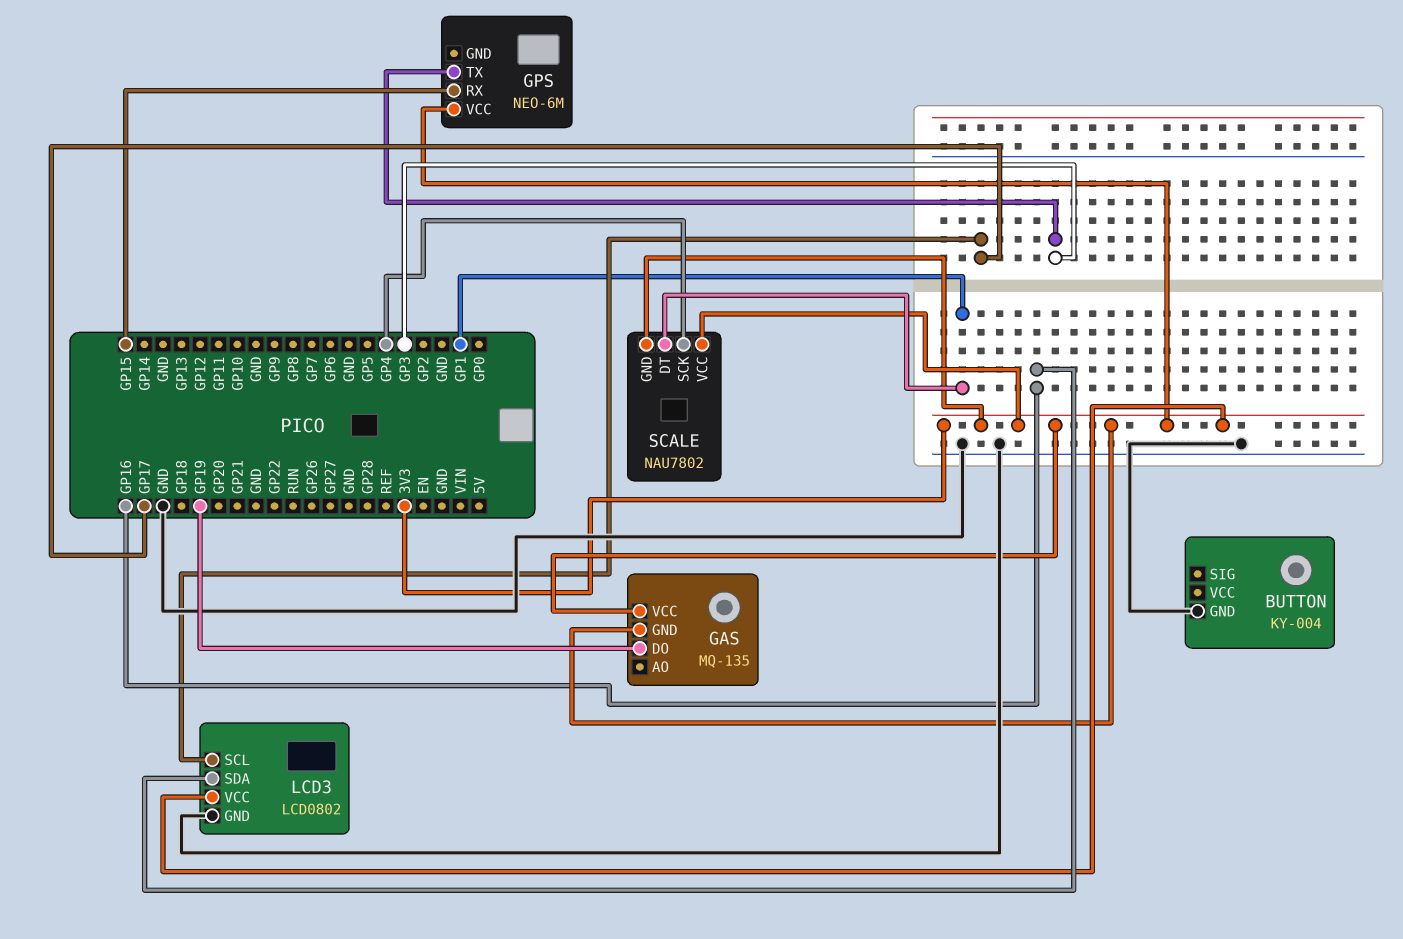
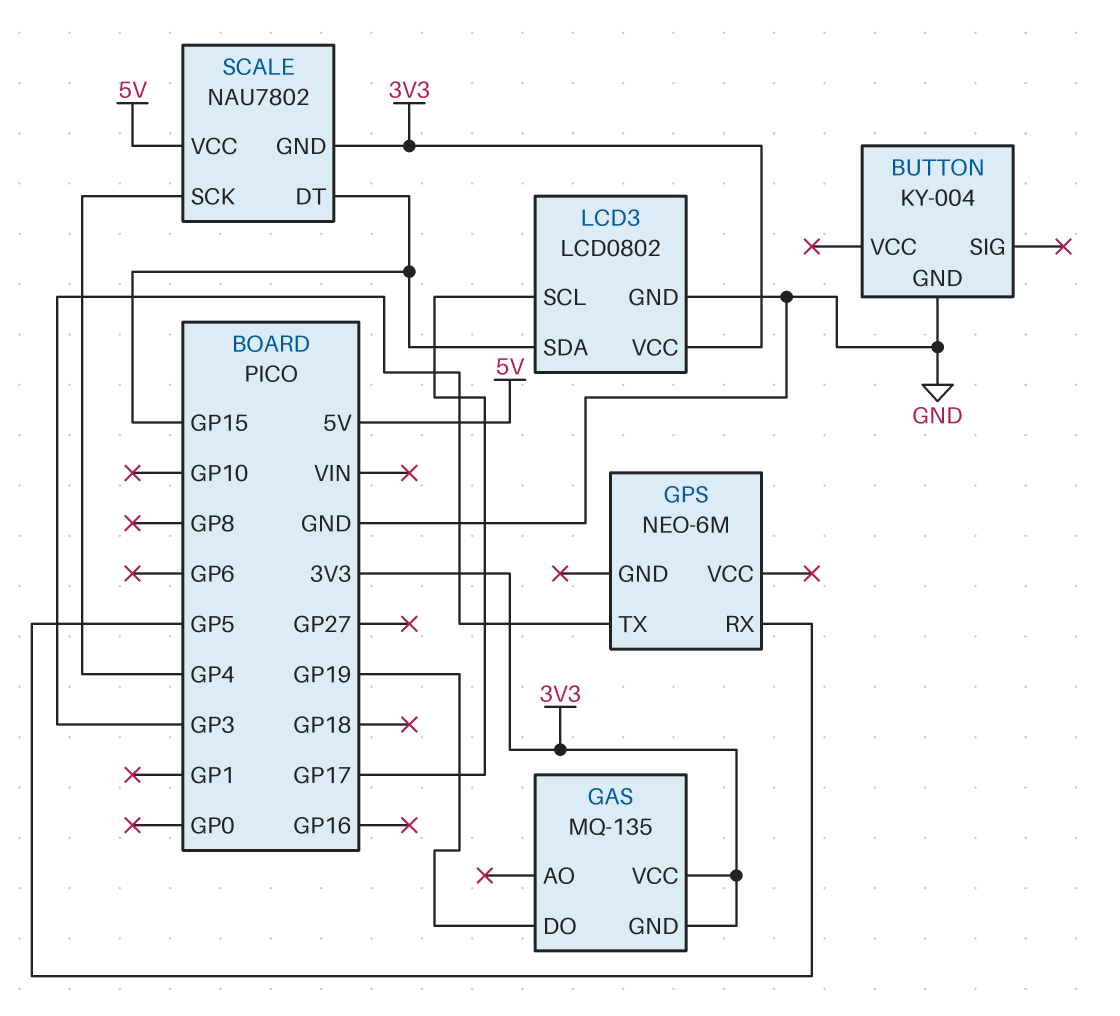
GPS pin RX: GP15 -> GP5
GPS pin VCC: 3V3 -> none
LCD3 pin SDA: GP16 -> GP15
SCALE pin DT: GP1 -> GP15
SCALE pin VCC: 3V3 -> 5V

